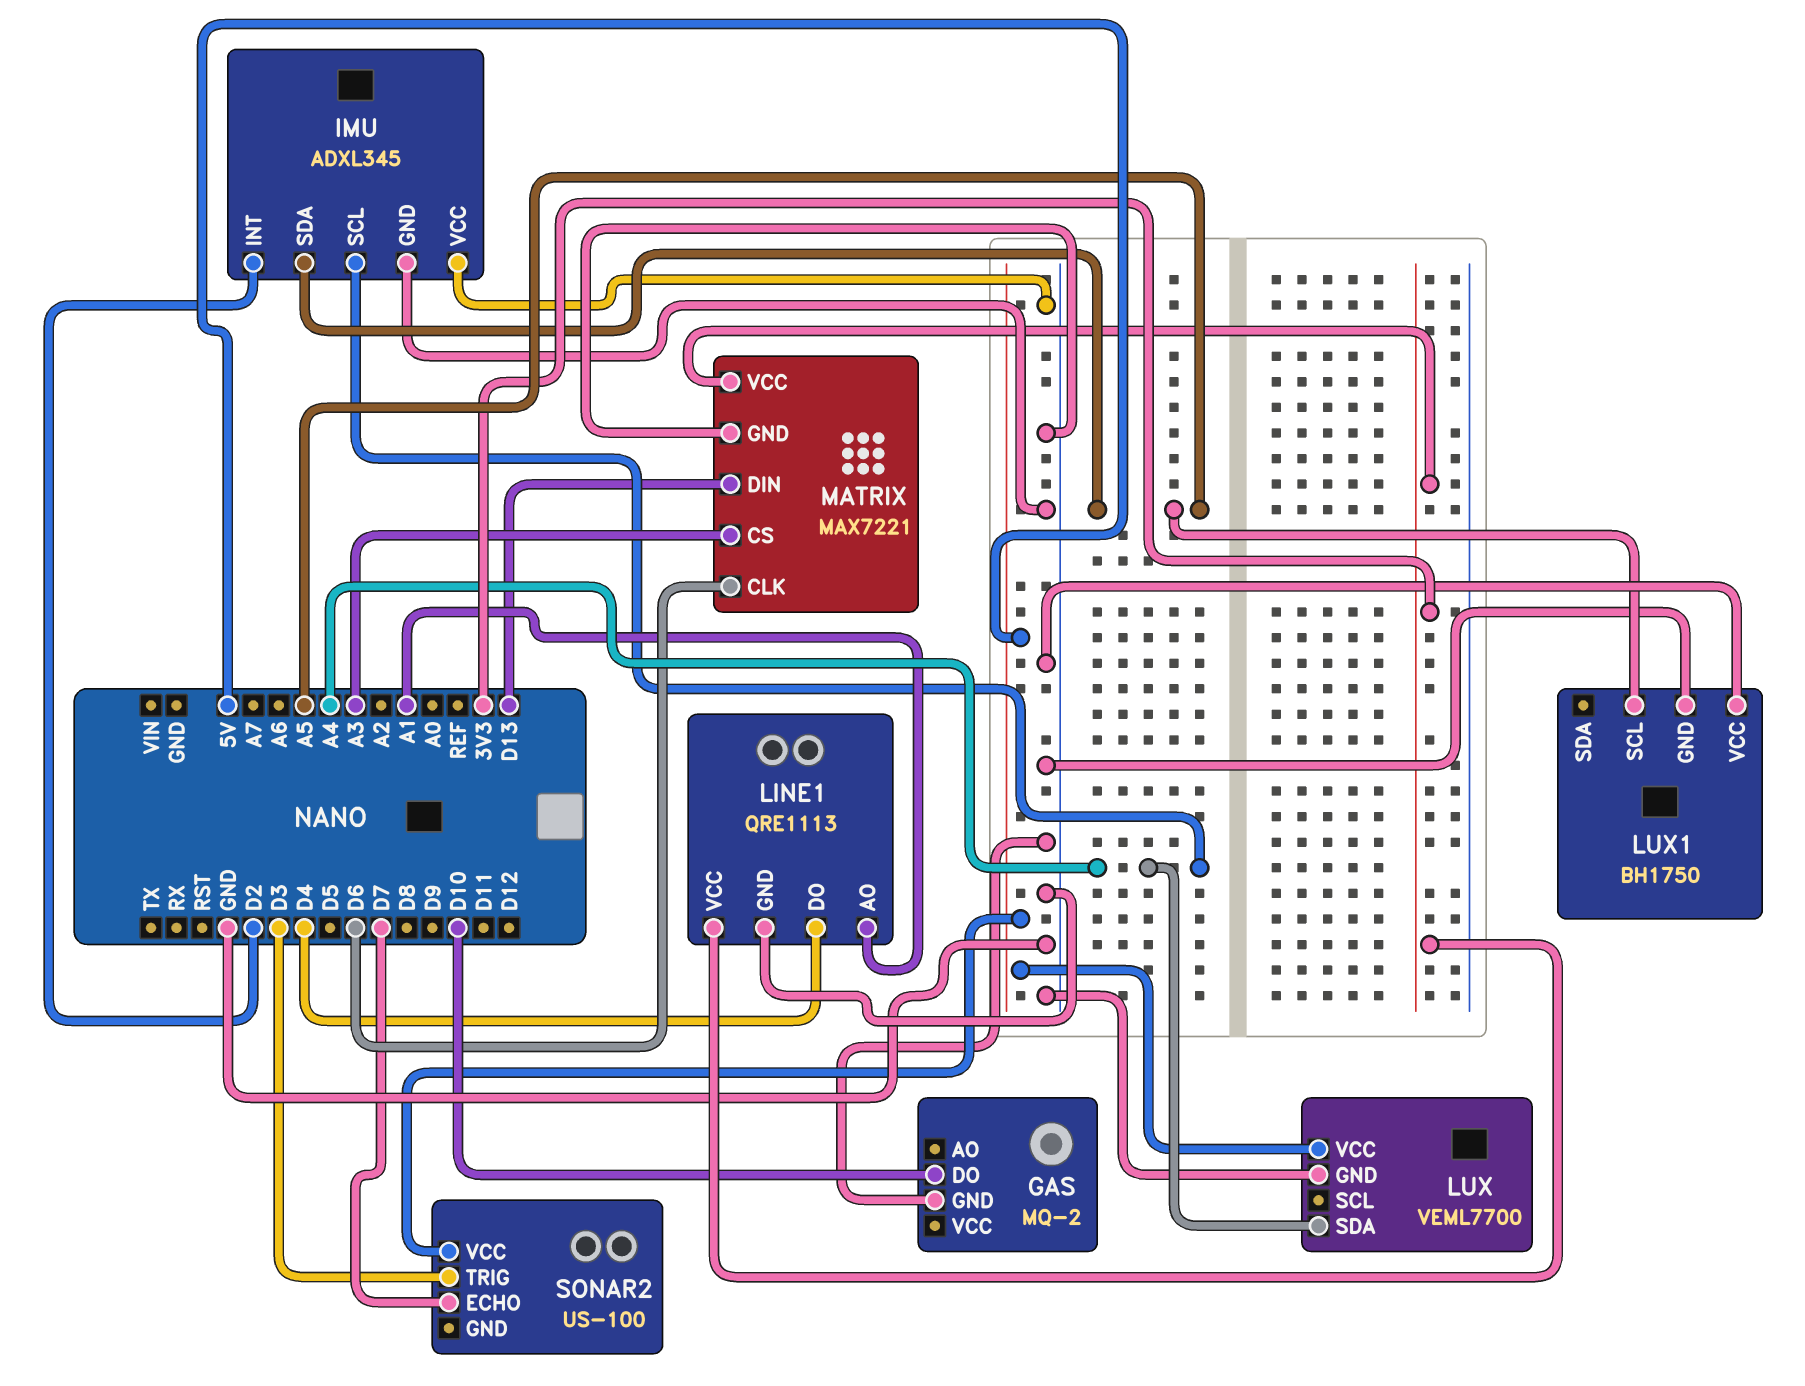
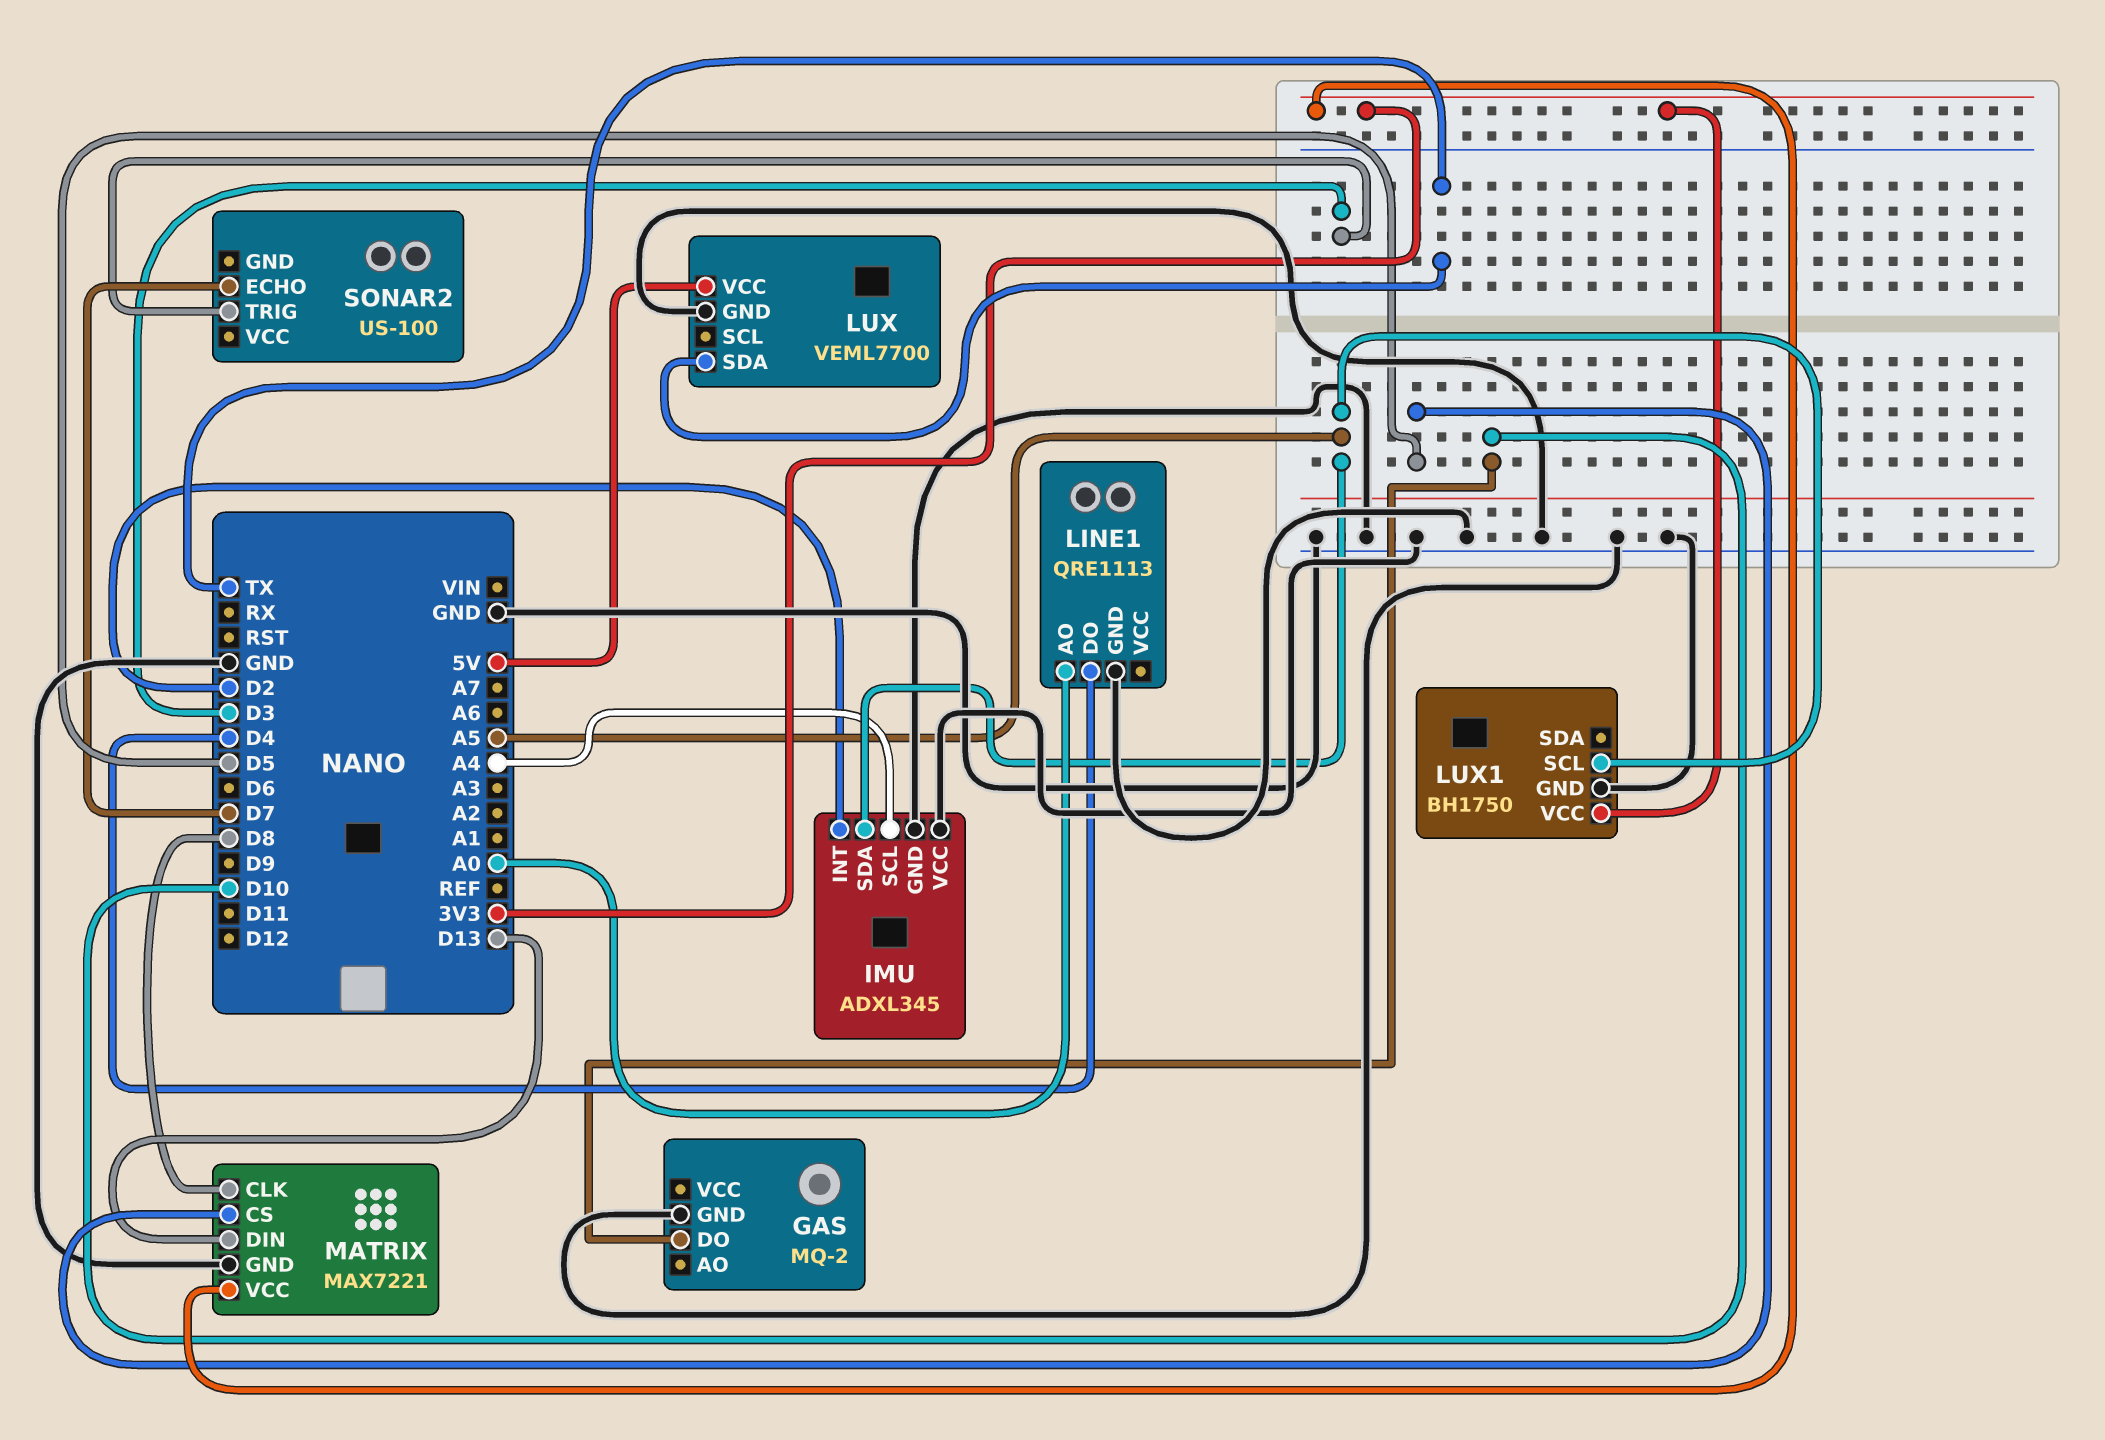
LINE1 pin AO: A1 -> A0
LINE1 pin VCC: 3V3 -> none
LUX pin SDA: A4 -> TX
LUX1 pin VCC: GND -> 3V3
MATRIX pin CLK: D6 -> D8
MATRIX pin CS: A3 -> D5
SONAR2 pin VCC: 5V -> none

